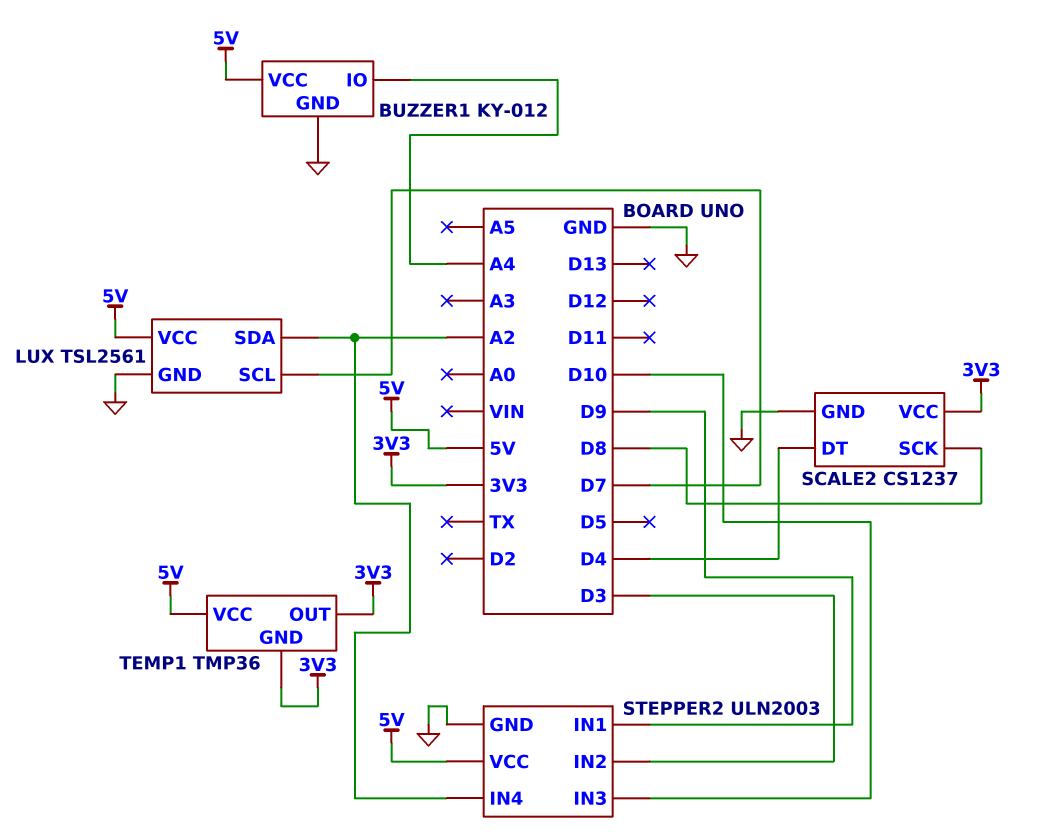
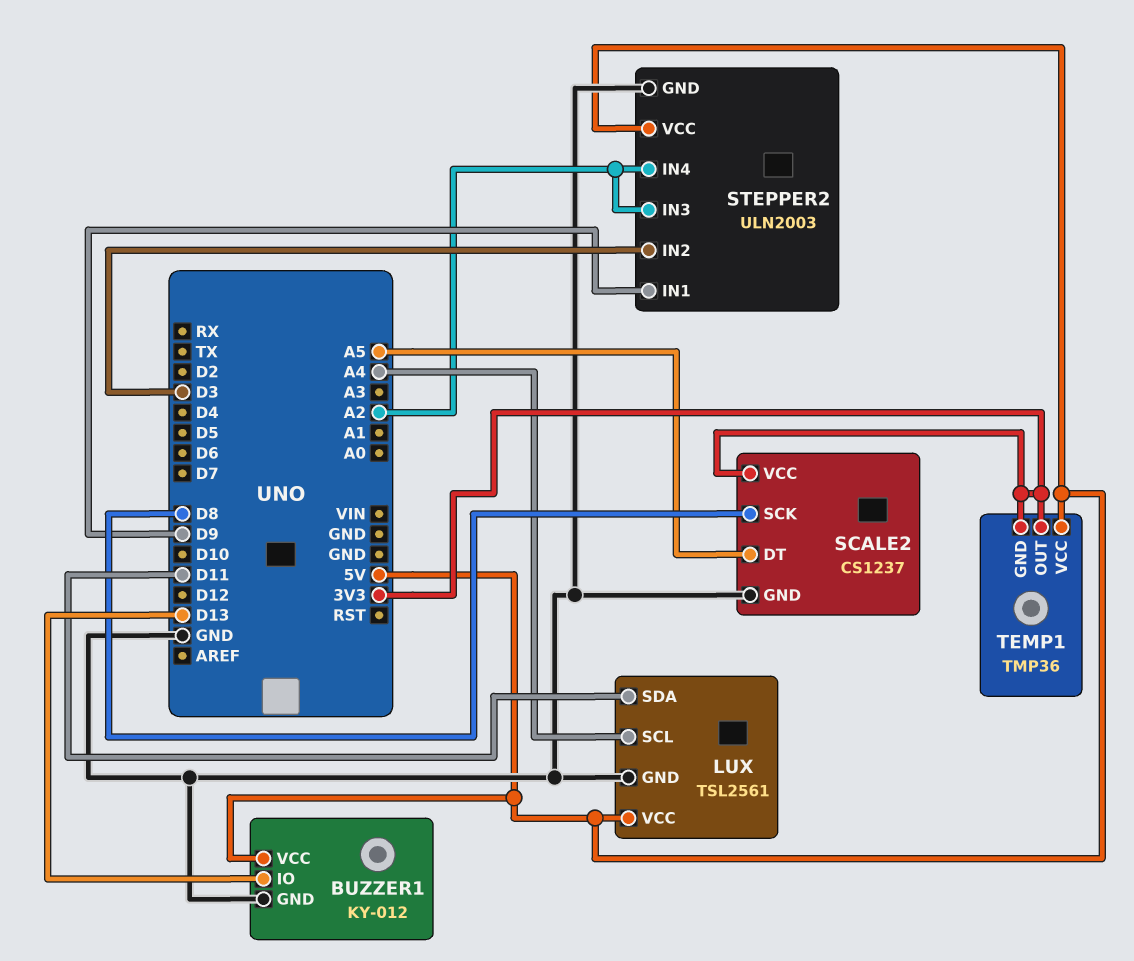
BUZZER1 pin IO: A4 -> D13
LUX pin SCL: D7 -> A4
LUX pin SDA: A2 -> D11
SCALE2 pin DT: D4 -> A5
STEPPER2 pin IN3: D10 -> A2

